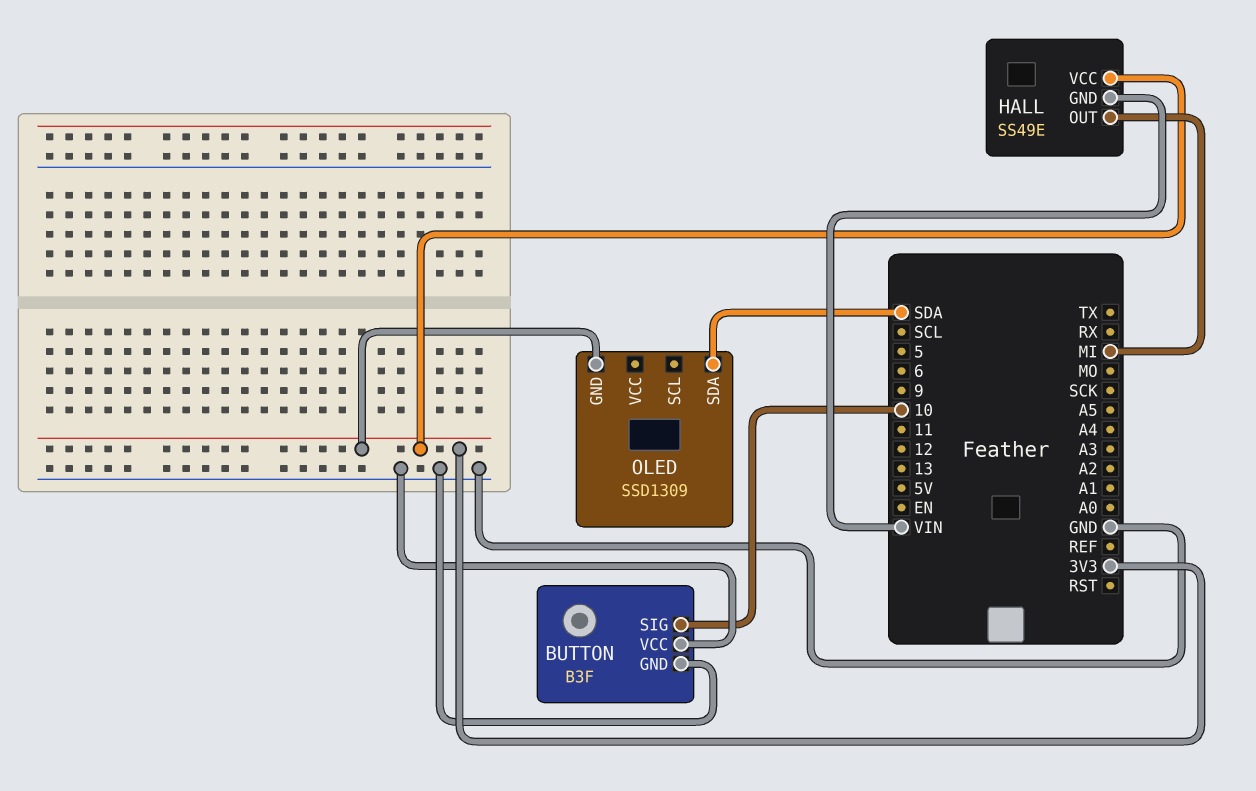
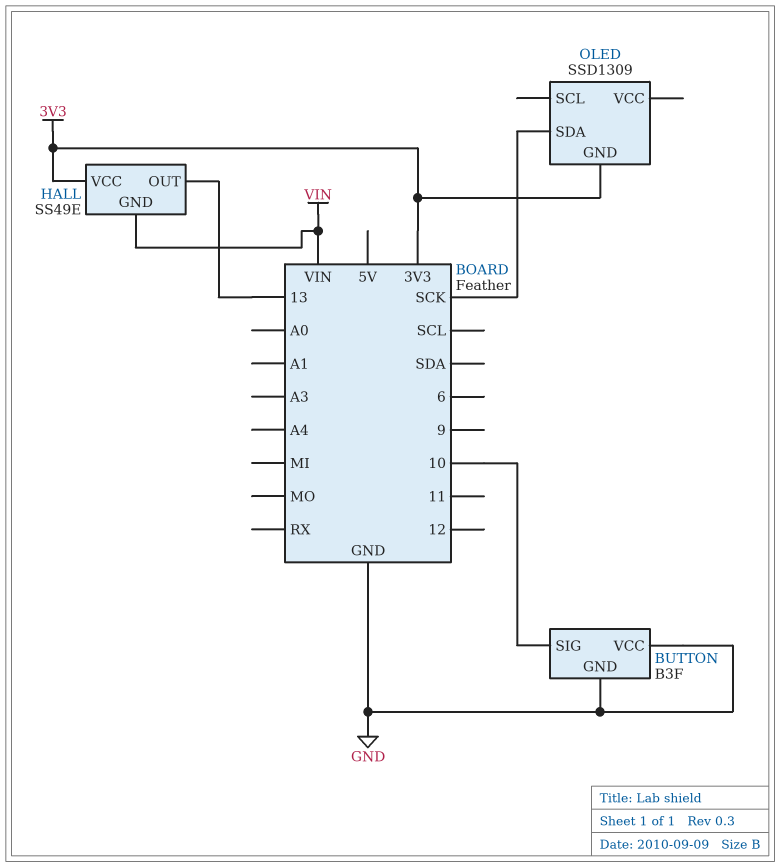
HALL pin OUT: MI -> 13
OLED pin SDA: SDA -> SCK

